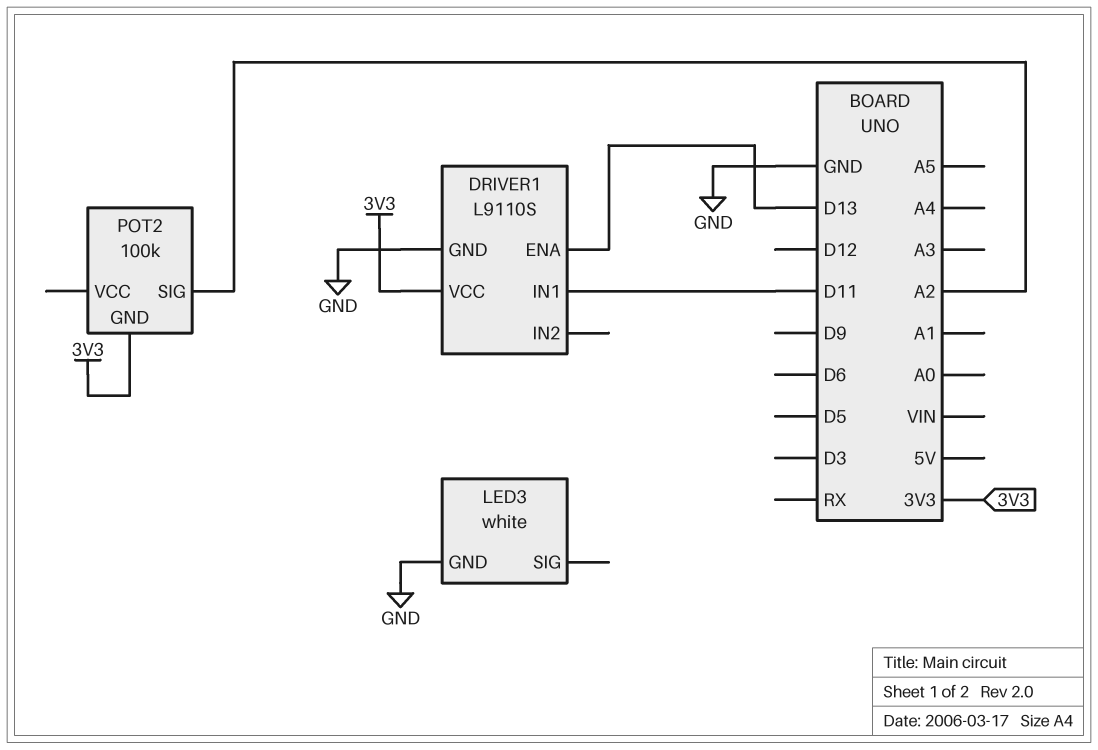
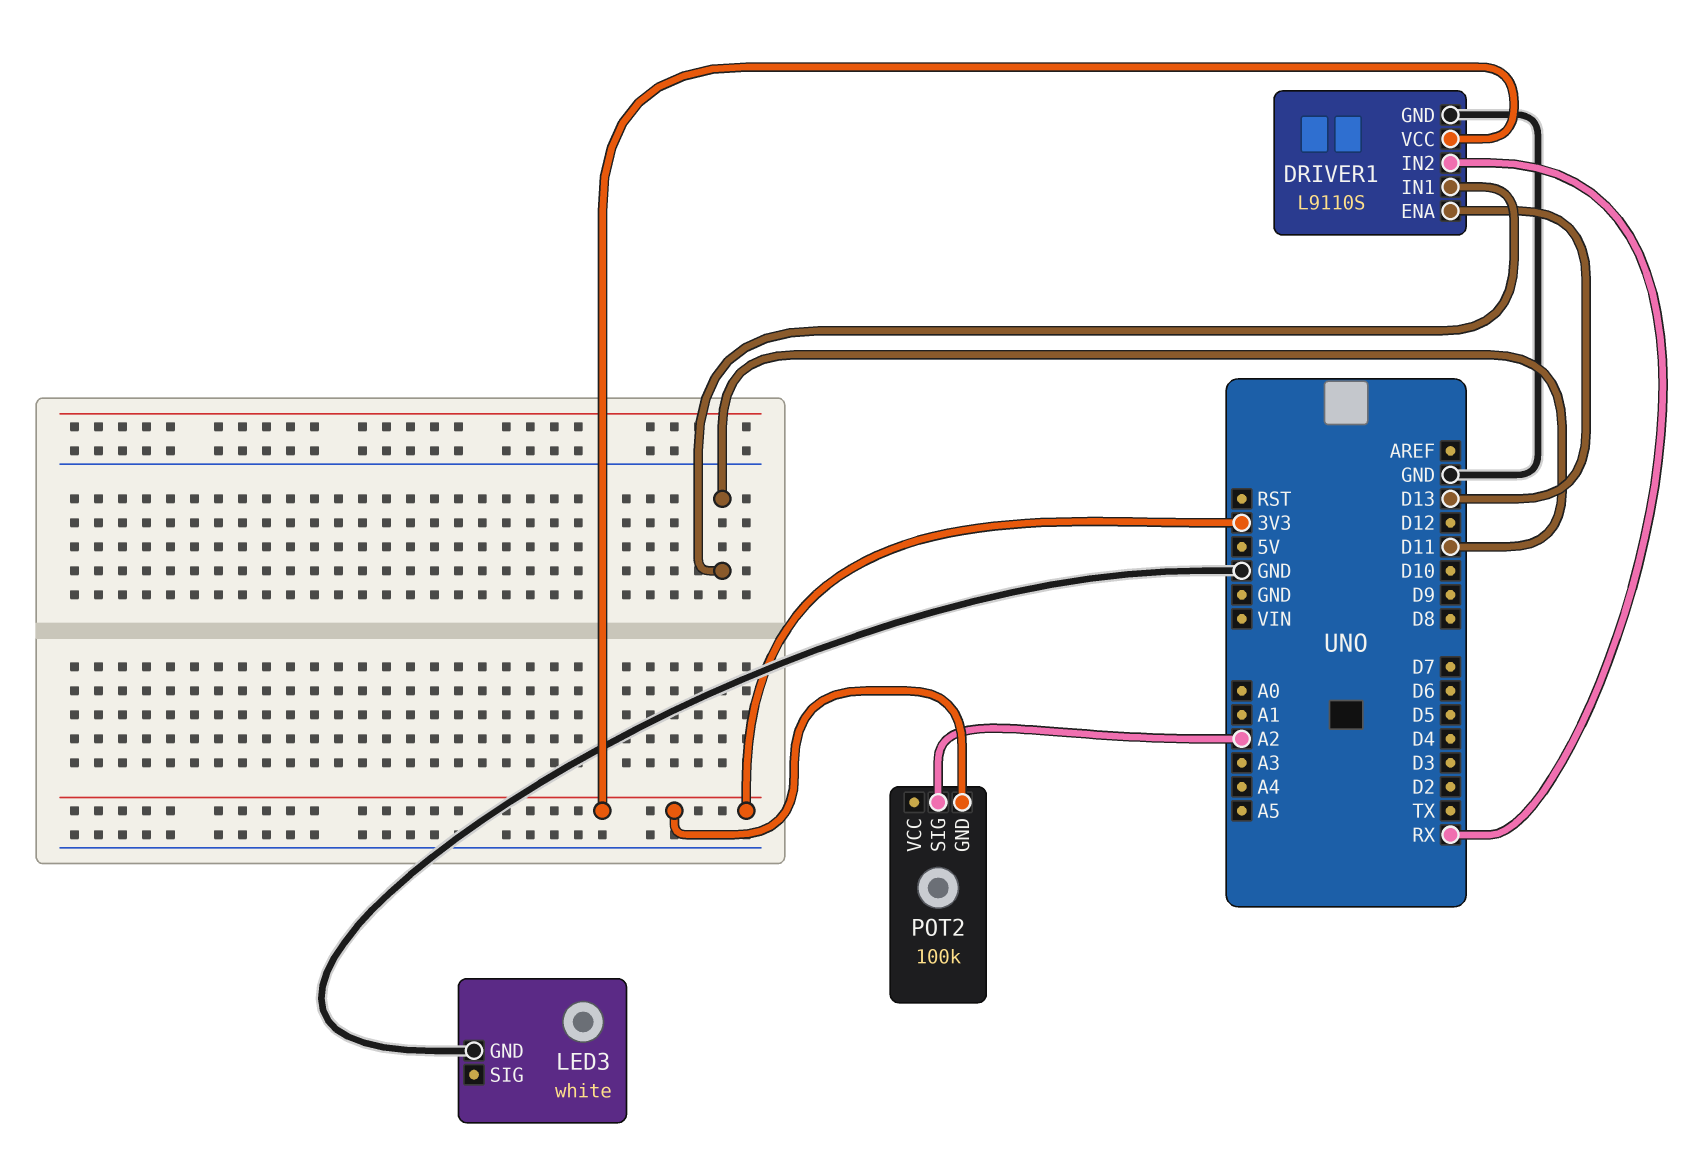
DRIVER1 pin IN2: none -> RX

